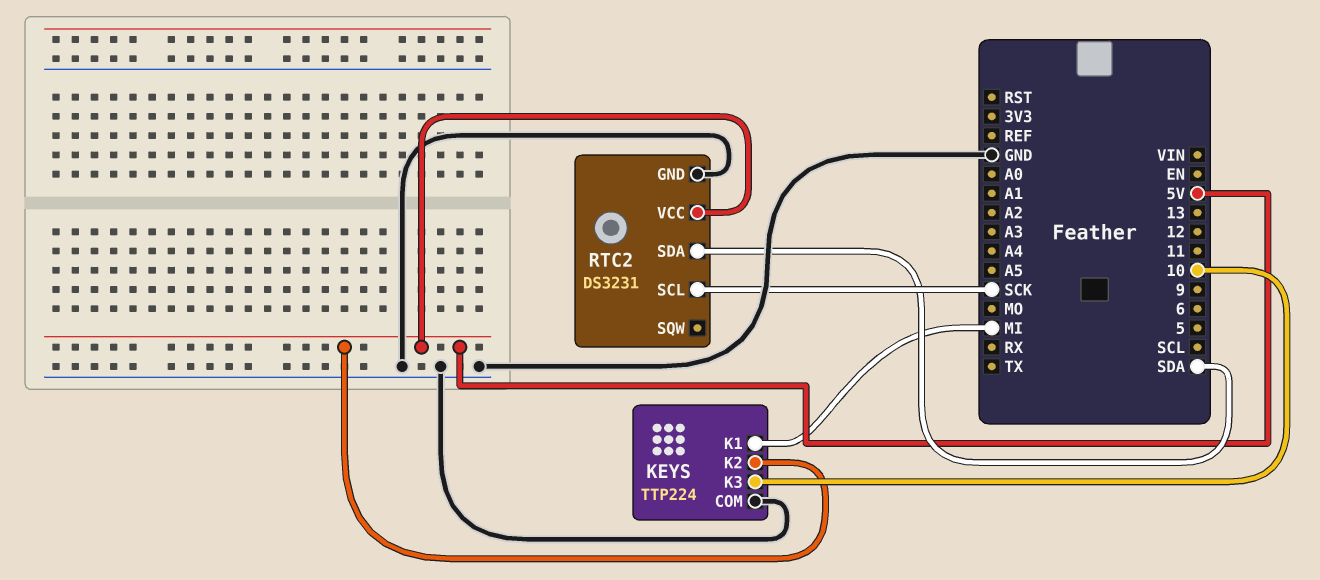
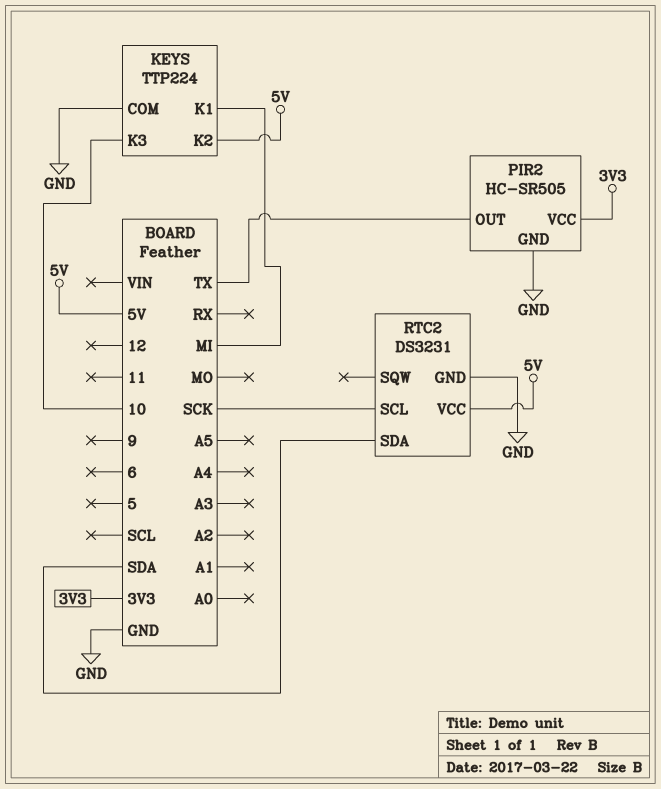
PIR2: none -> HC-SR505
PIR2 pin GND: none -> GND
PIR2 pin OUT: none -> TX
PIR2 pin VCC: none -> 3V3

